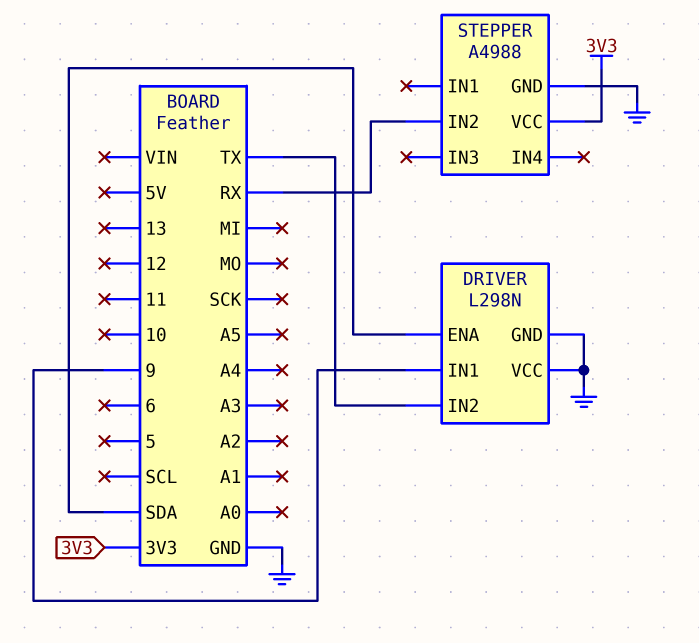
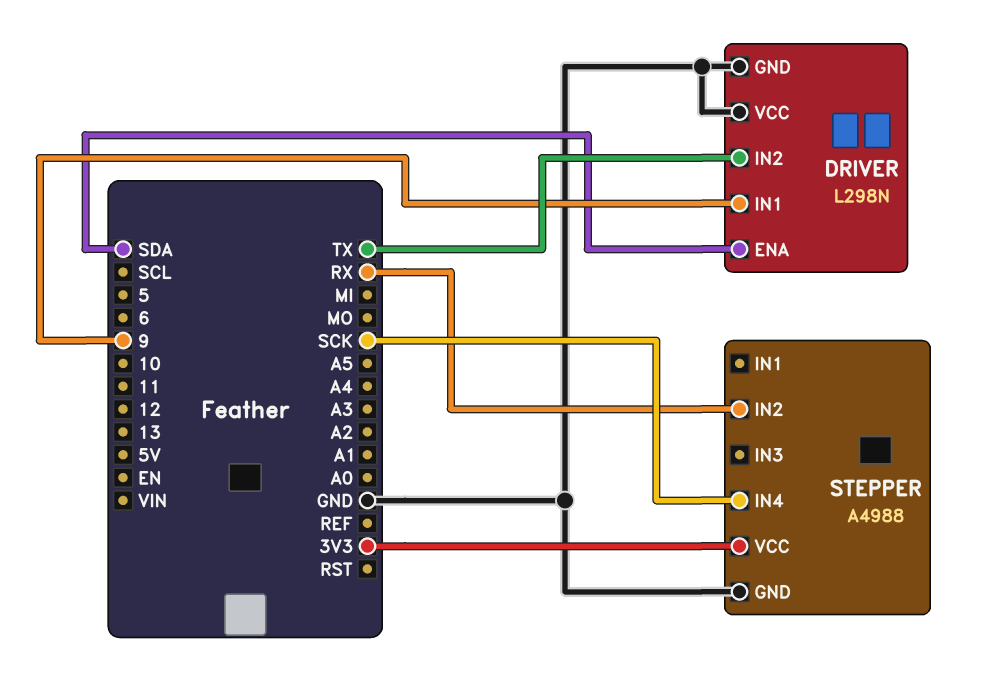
STEPPER pin IN4: none -> SCK

